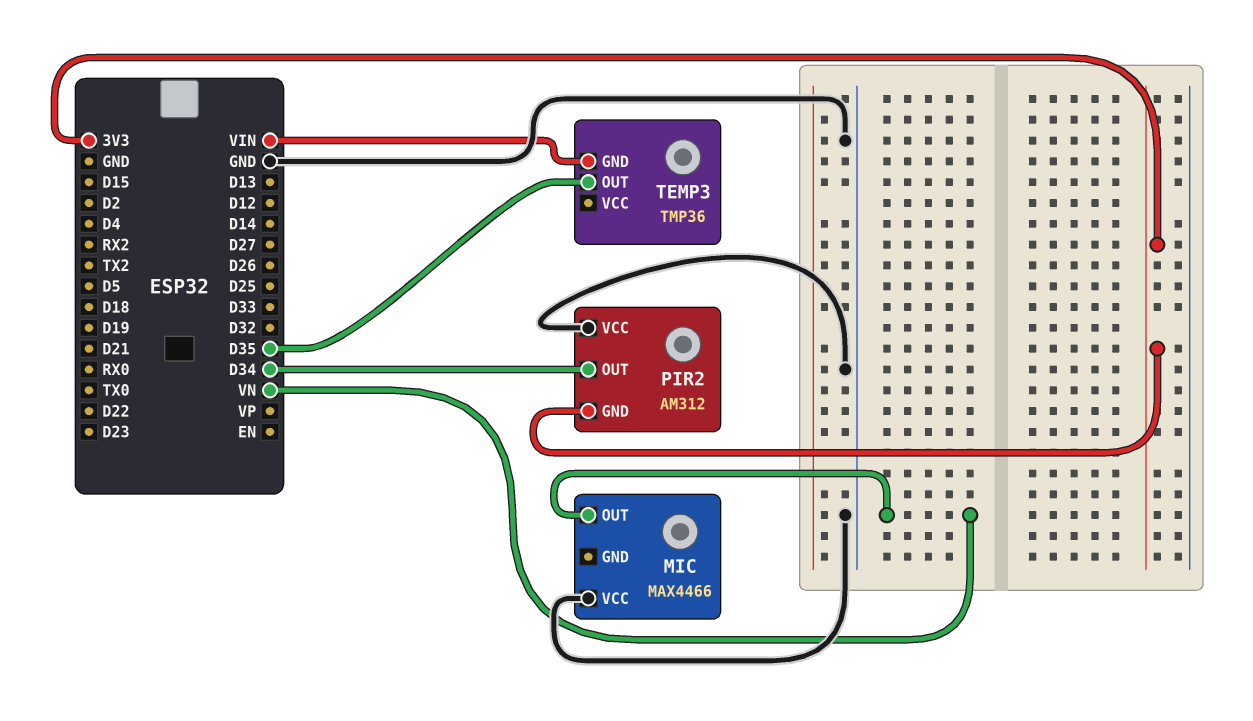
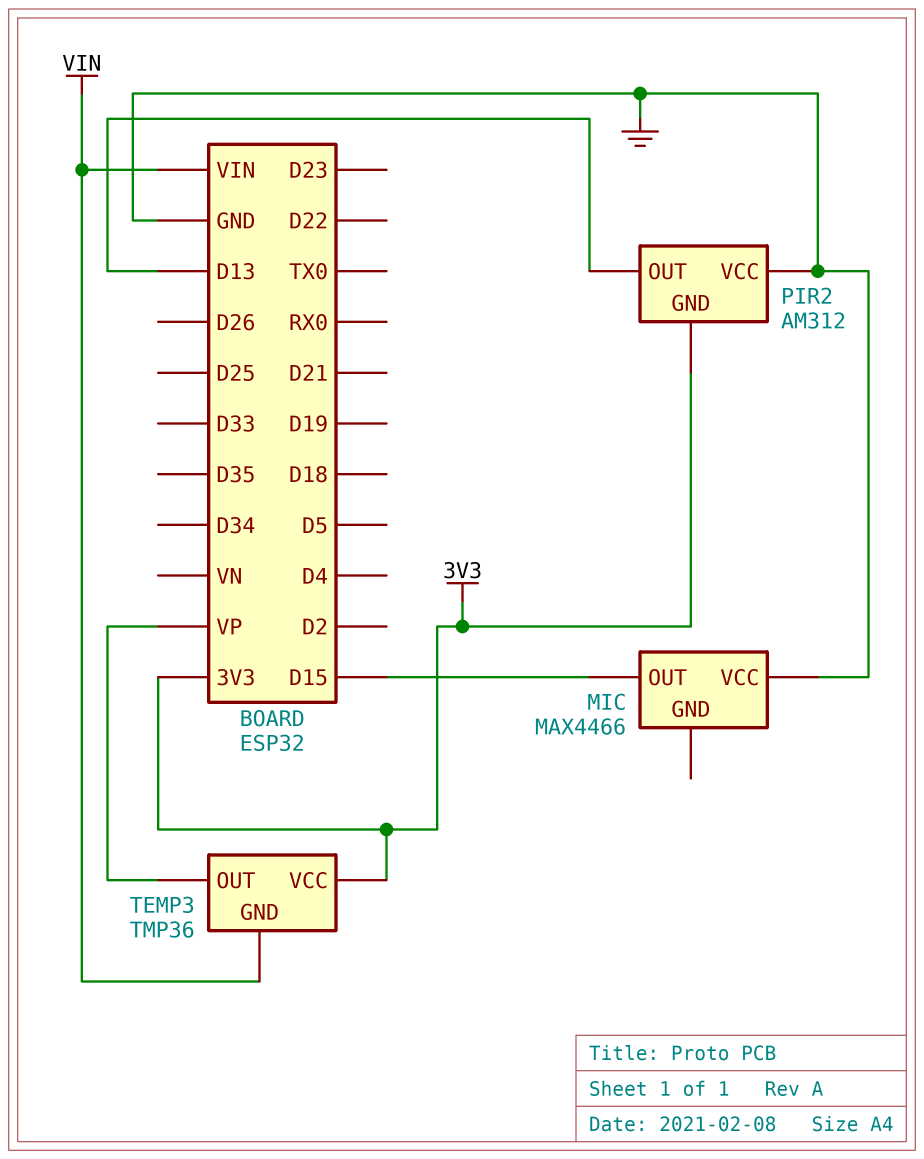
MIC pin OUT: VN -> D15
PIR2 pin OUT: D34 -> D13
TEMP3 pin OUT: D35 -> VP
TEMP3 pin VCC: none -> 3V3

